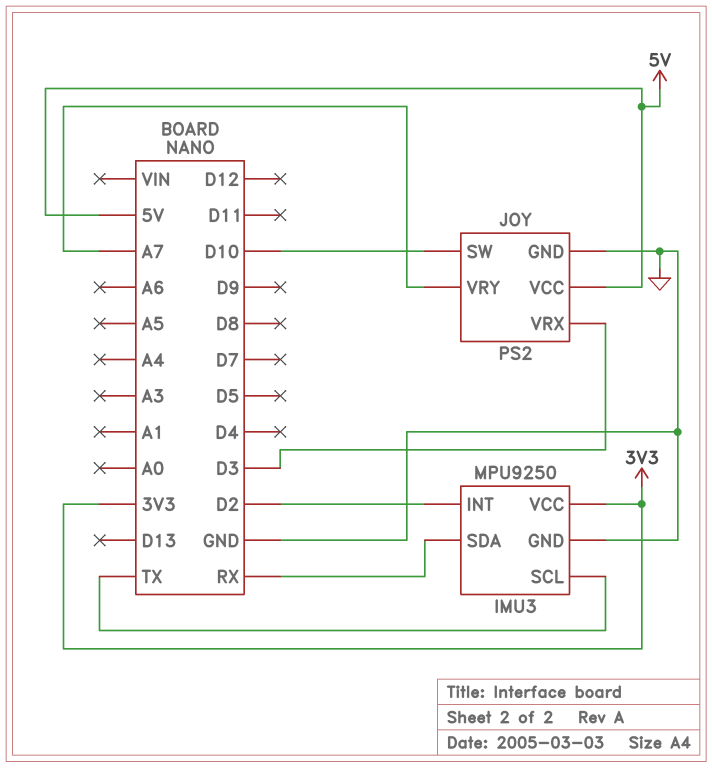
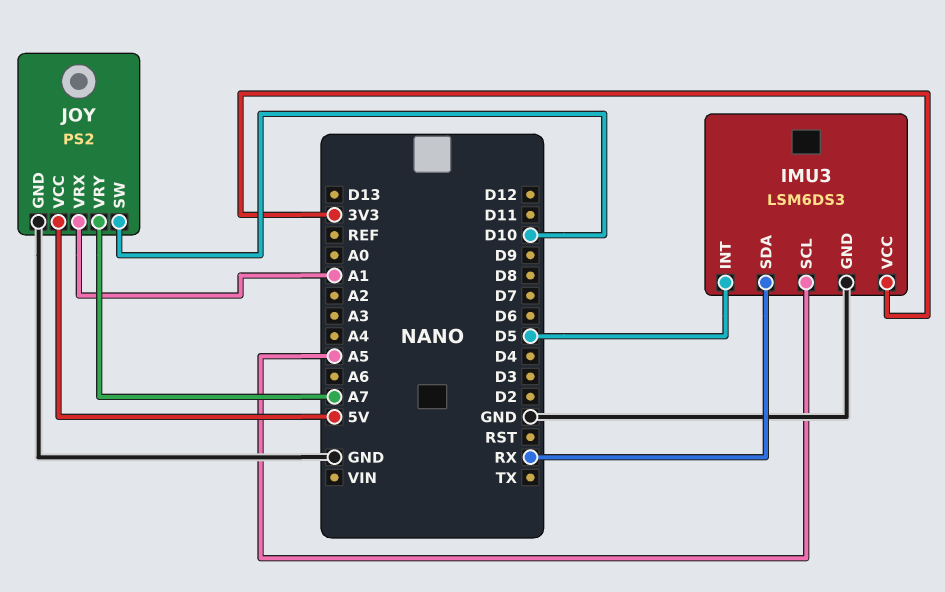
IMU3: MPU9250 -> LSM6DS3
IMU3 pin INT: D2 -> D5
IMU3 pin SCL: TX -> A5
JOY pin VRX: D3 -> A1

